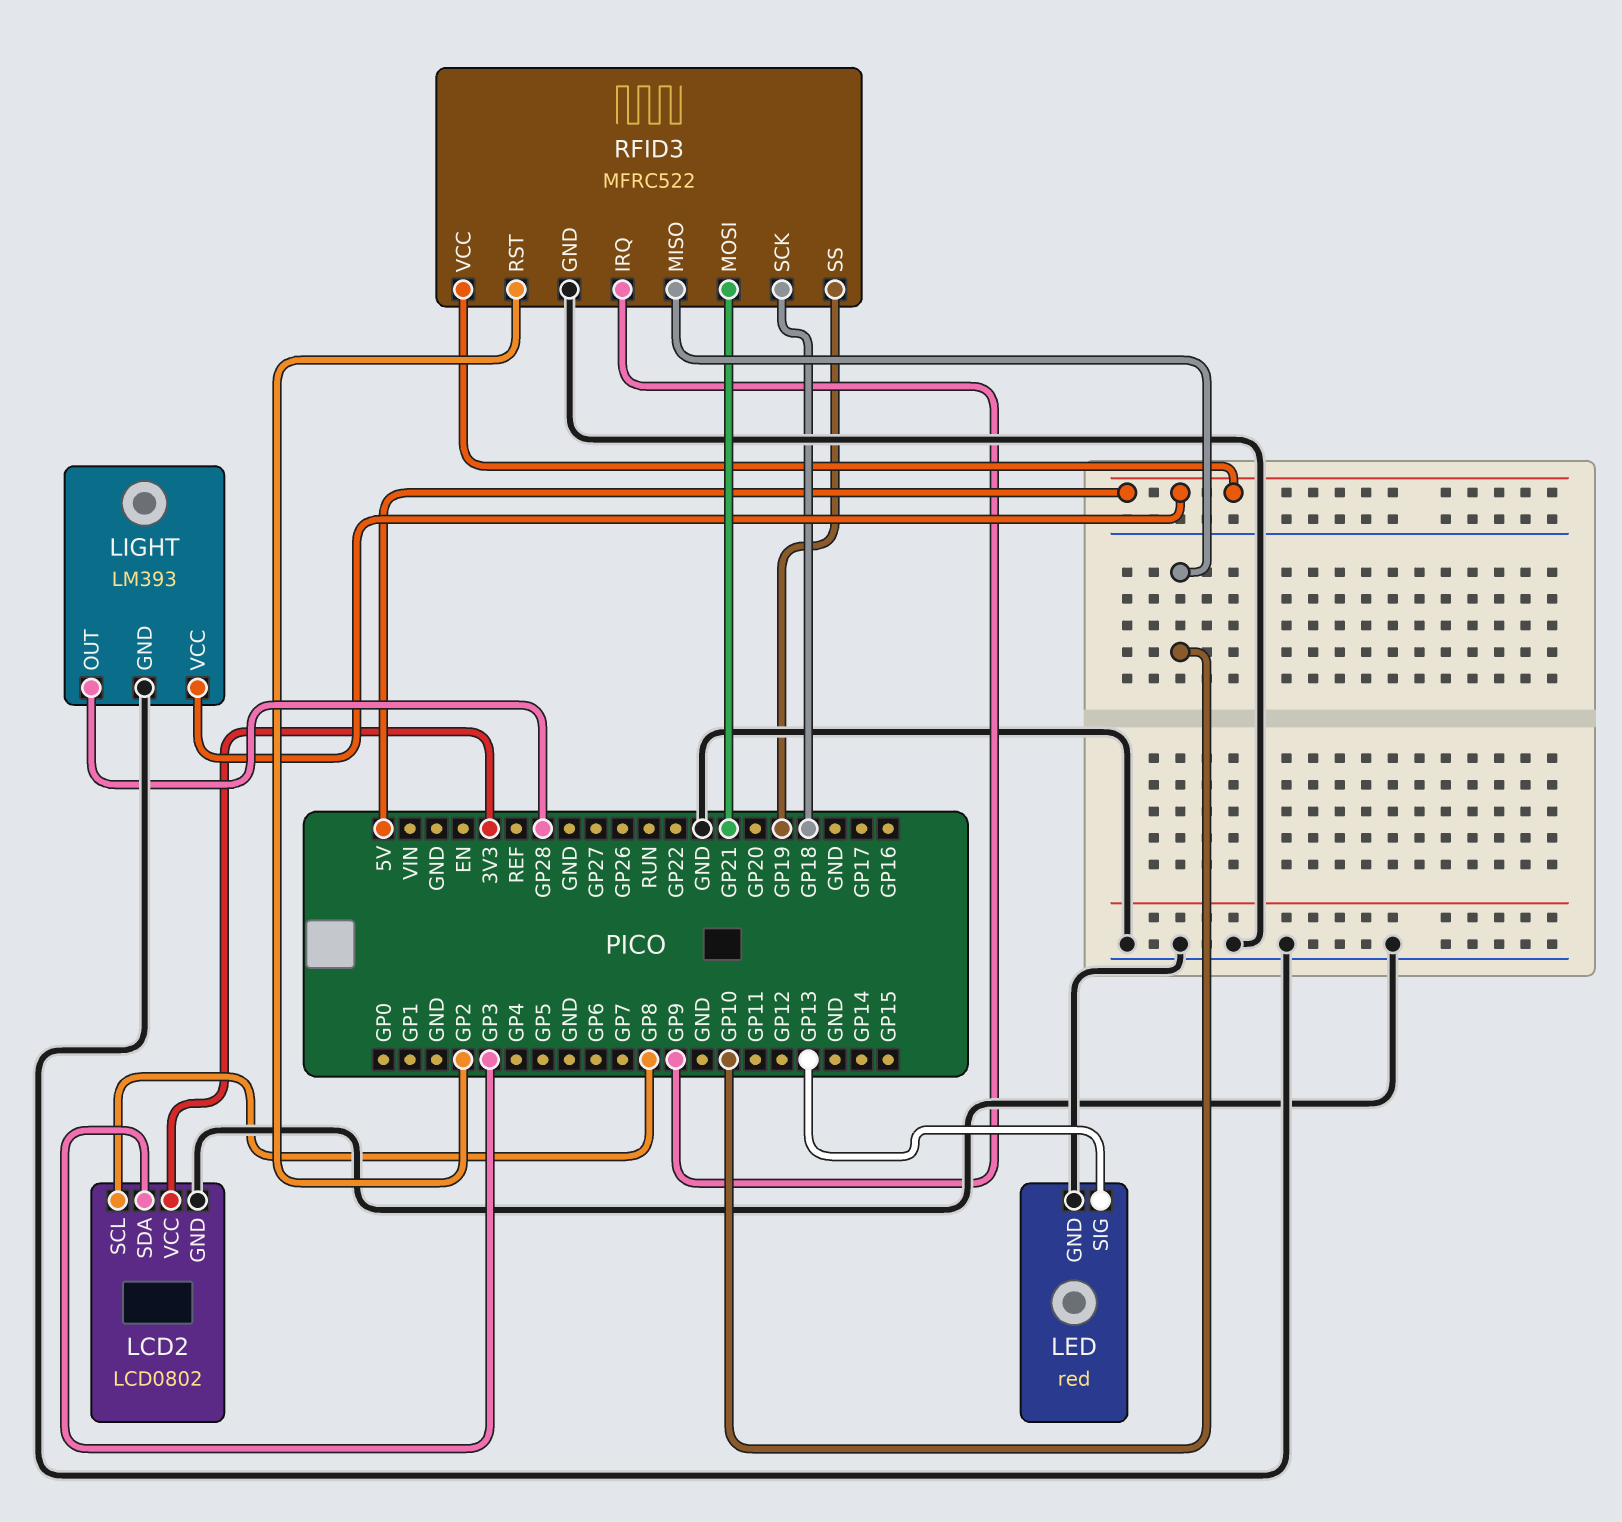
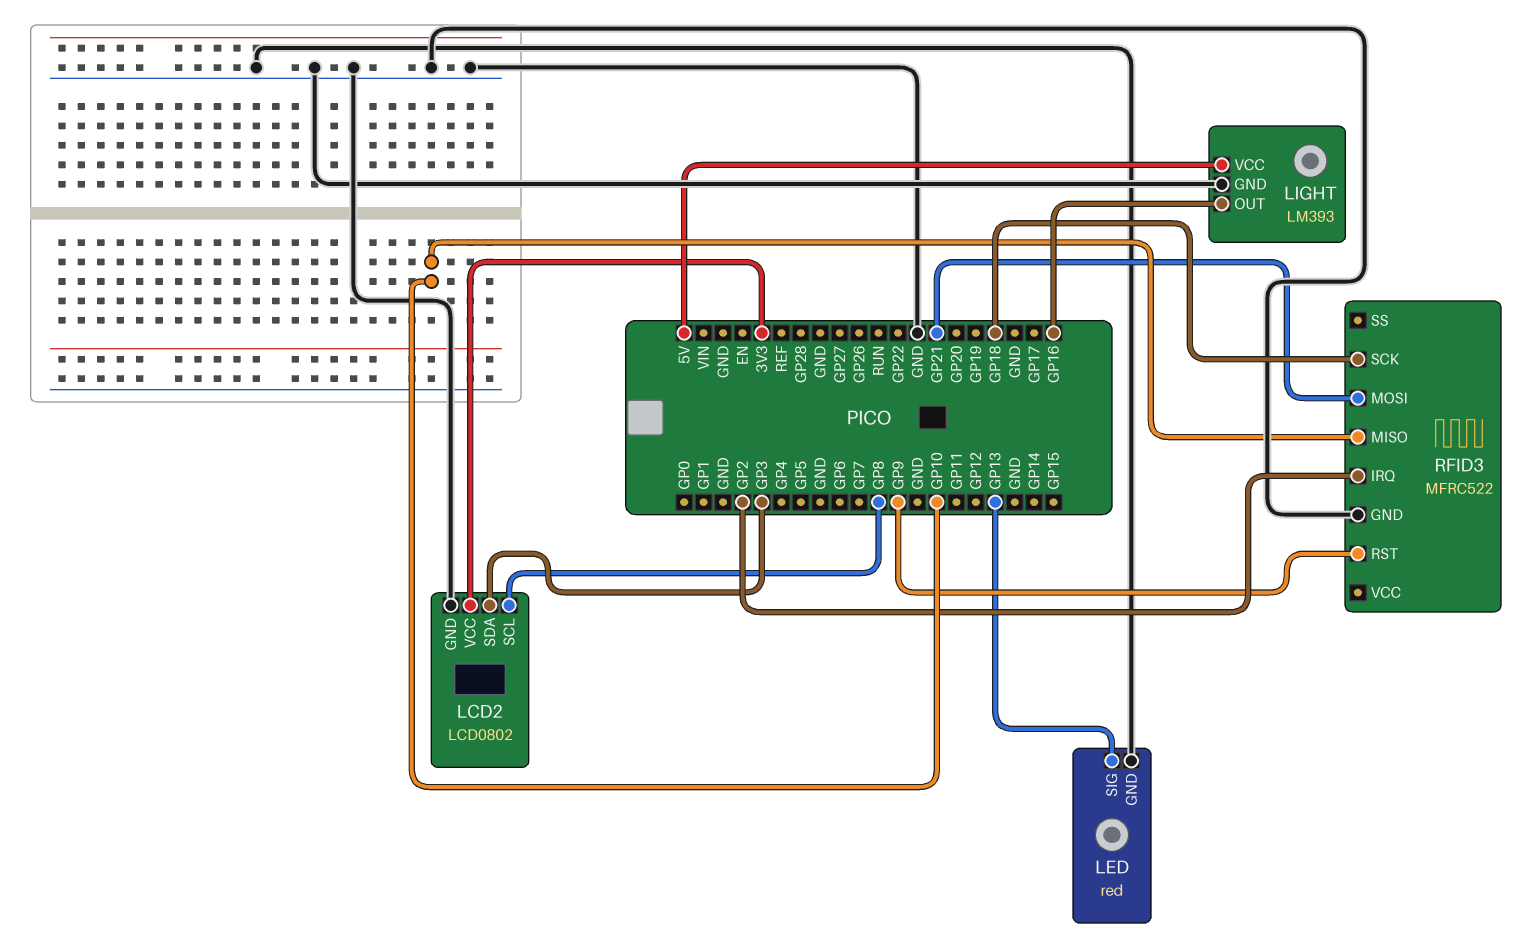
LIGHT pin OUT: GP28 -> GP16
RFID3 pin IRQ: GP9 -> GP2
RFID3 pin RST: GP2 -> GP9
RFID3 pin SS: GP19 -> none
RFID3 pin VCC: 5V -> none

